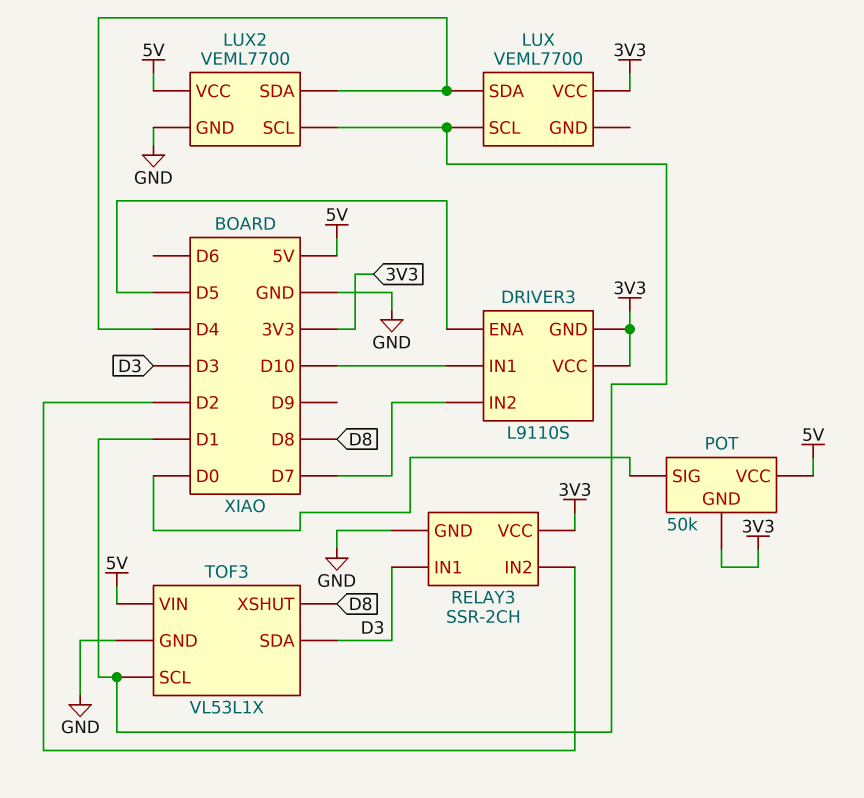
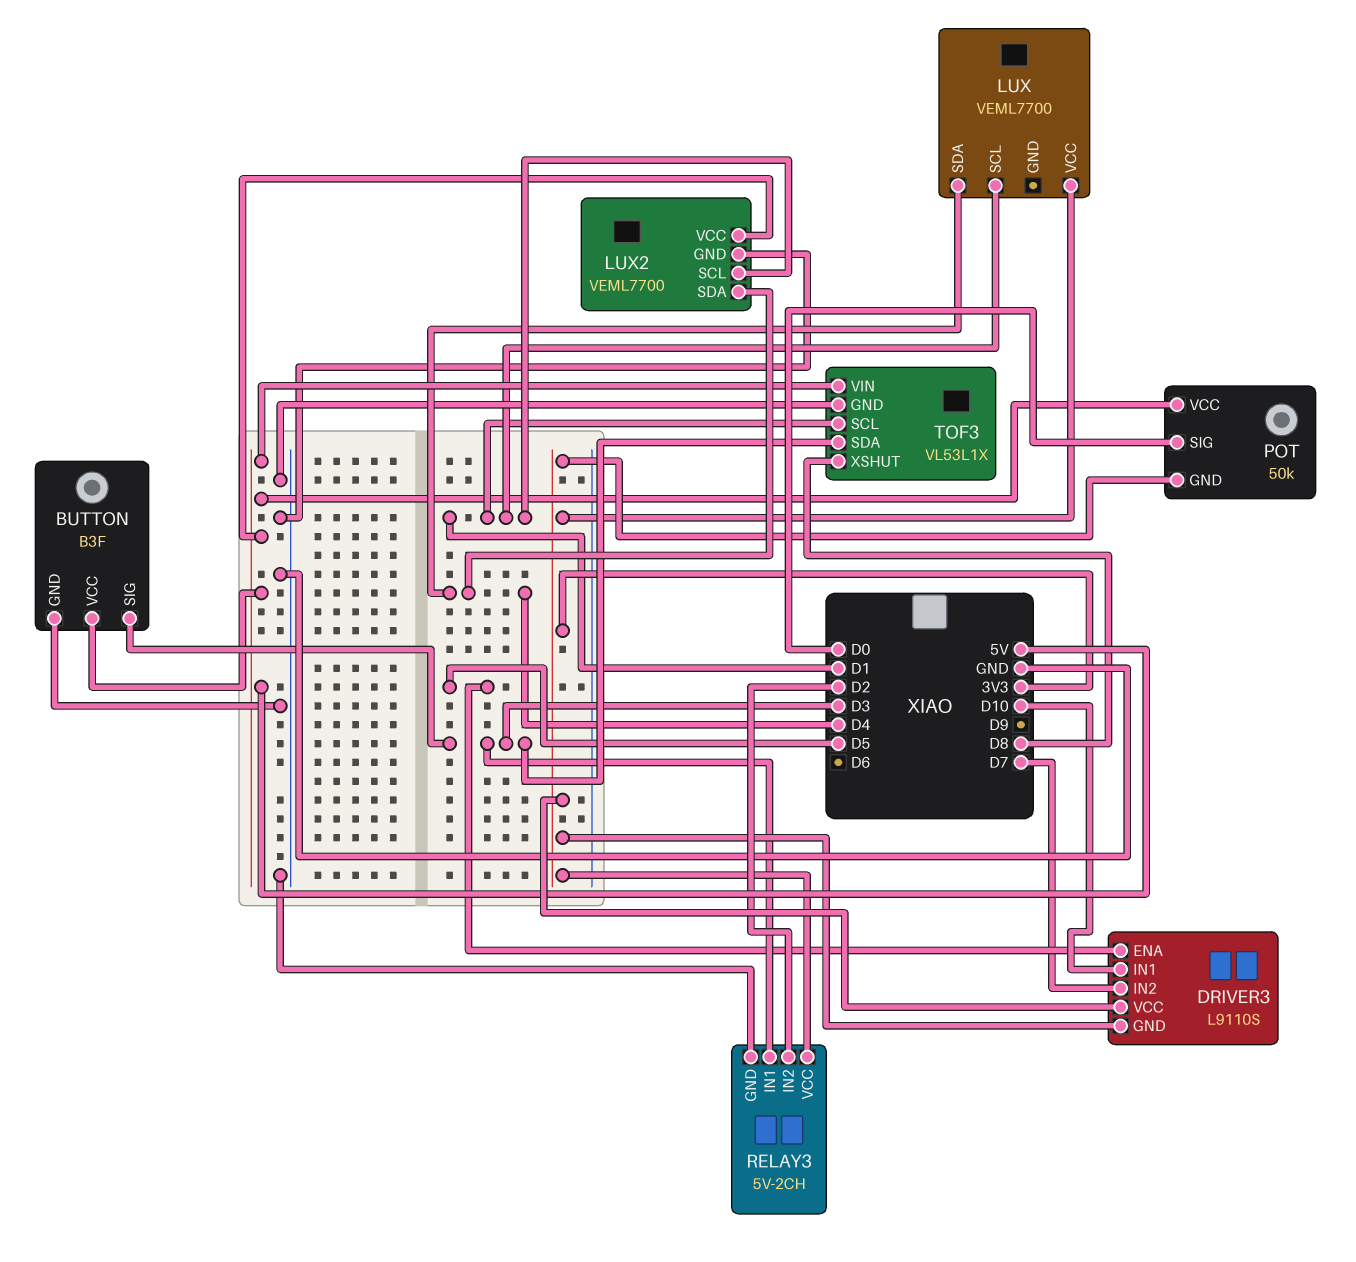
BUTTON: none -> B3F
BUTTON pin GND: none -> GND
BUTTON pin SIG: none -> D3
BUTTON pin VCC: none -> 5V
RELAY3: SSR-2CH -> 5V-2CH

